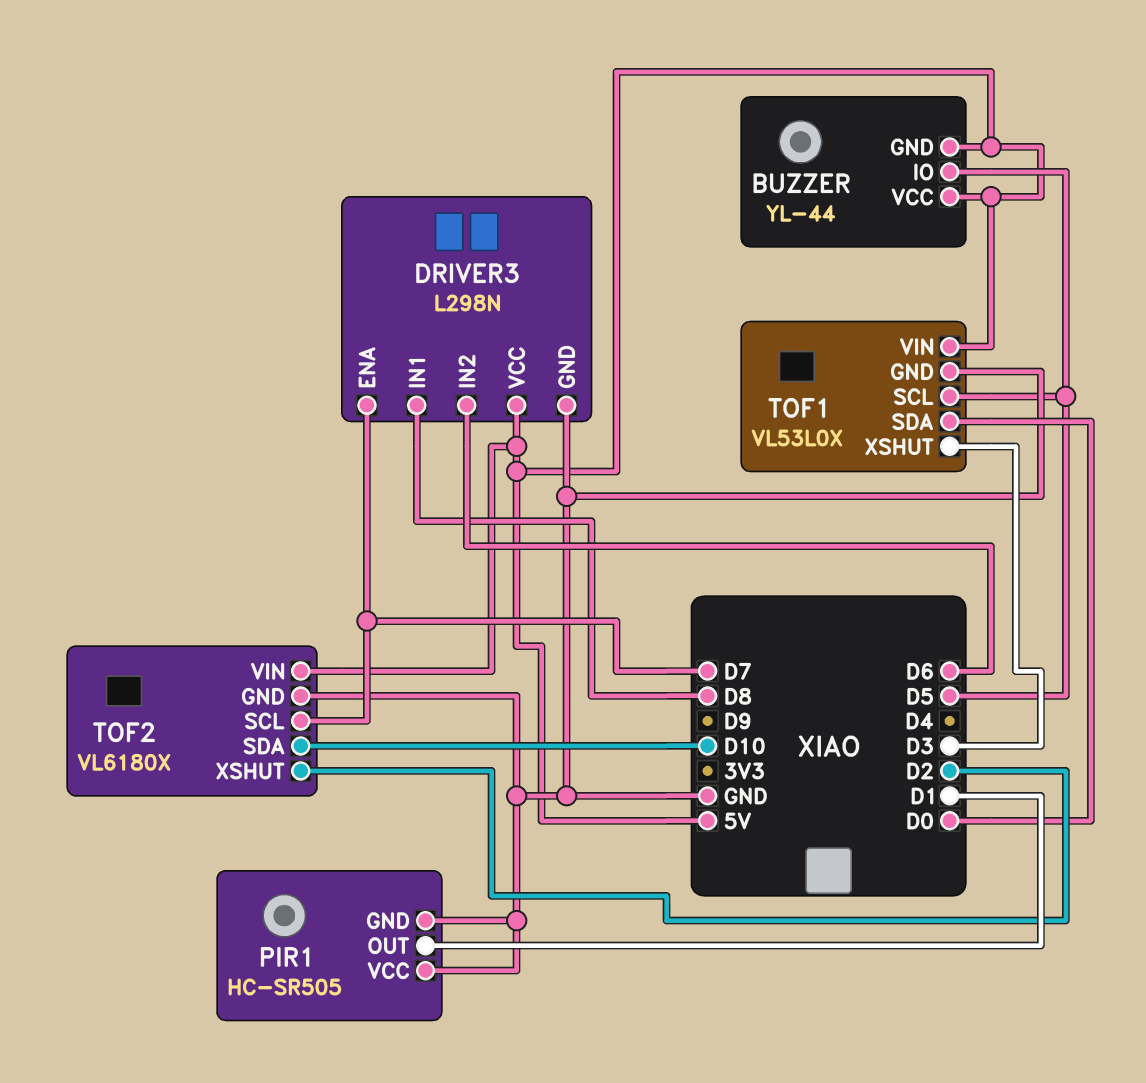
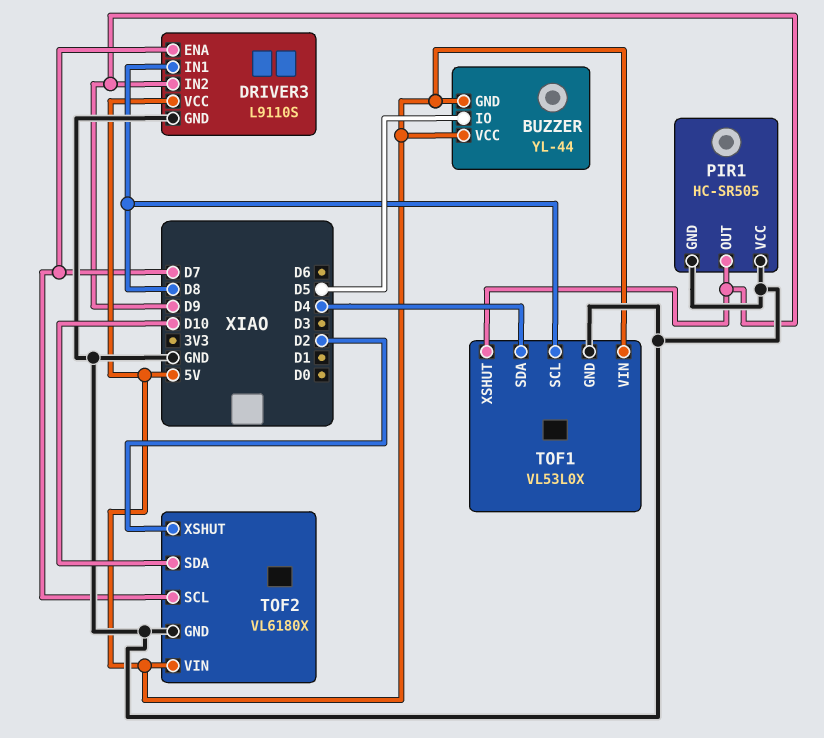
DRIVER3: L298N -> L9110S
DRIVER3 pin IN2: D6 -> D9
PIR1 pin OUT: D1 -> D9
TOF1 pin SCL: D5 -> D8
TOF1 pin SDA: D0 -> D4
TOF1 pin XSHUT: D3 -> D9

